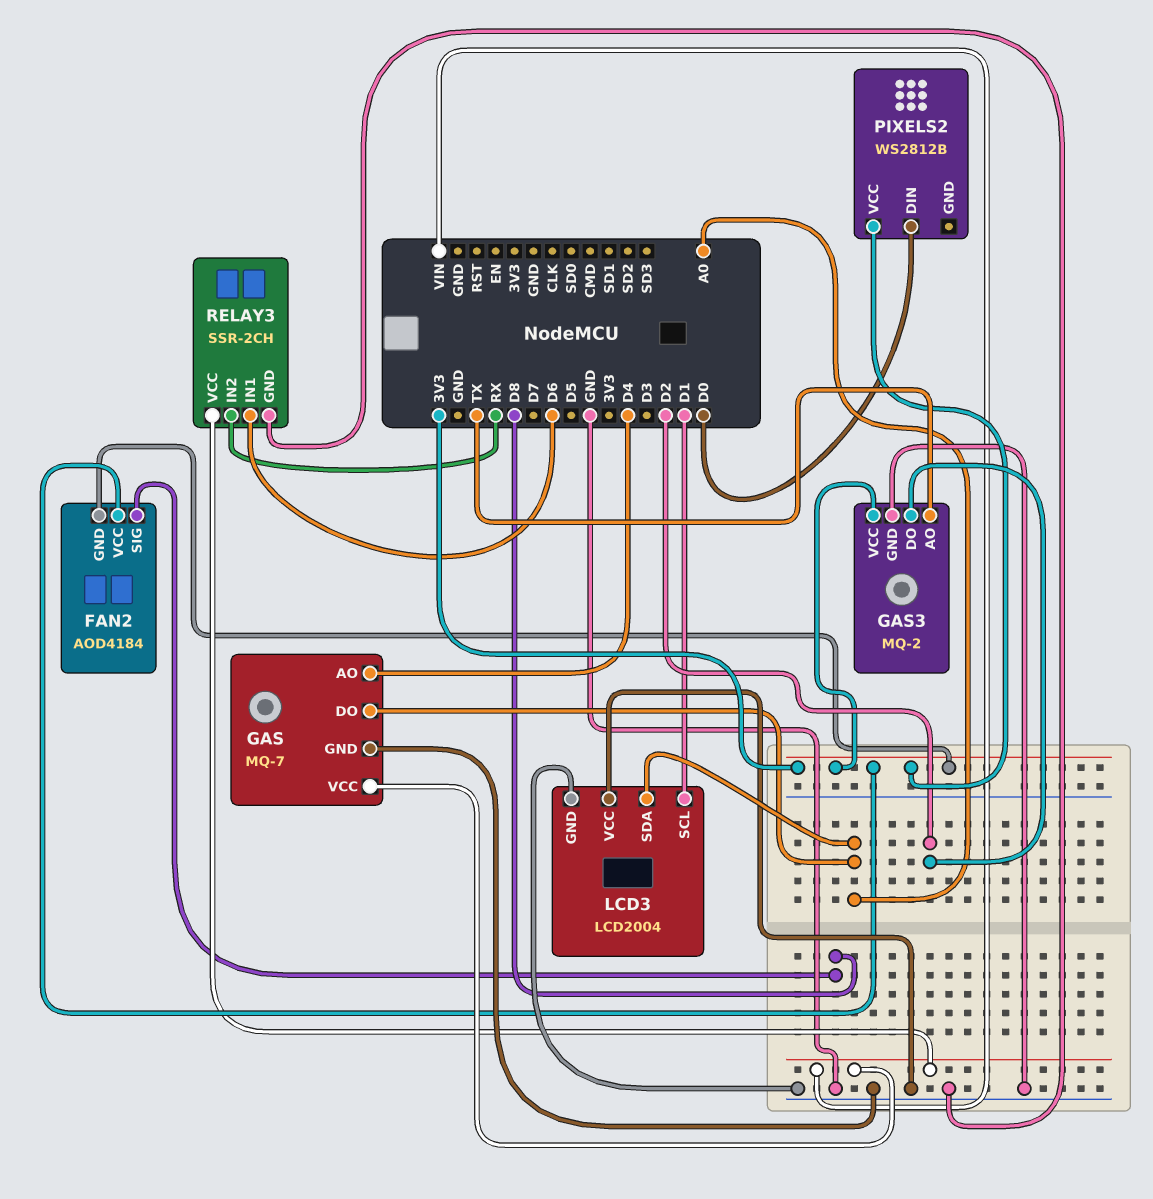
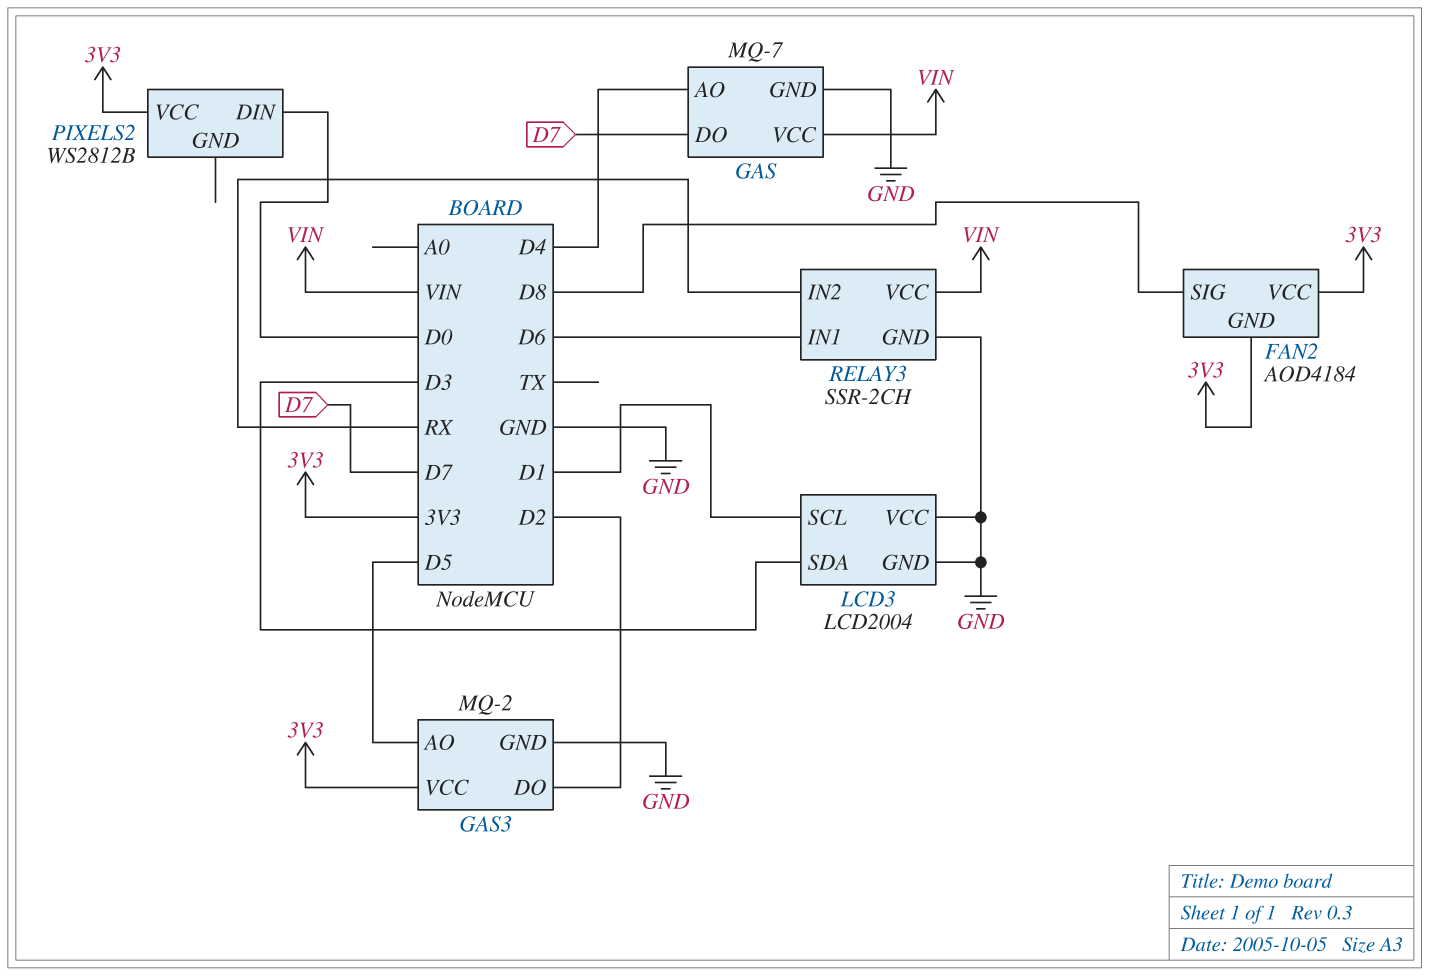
GAS pin DO: A0 -> D7
GAS3 pin AO: TX -> D5
LCD3 pin SDA: A0 -> D3

